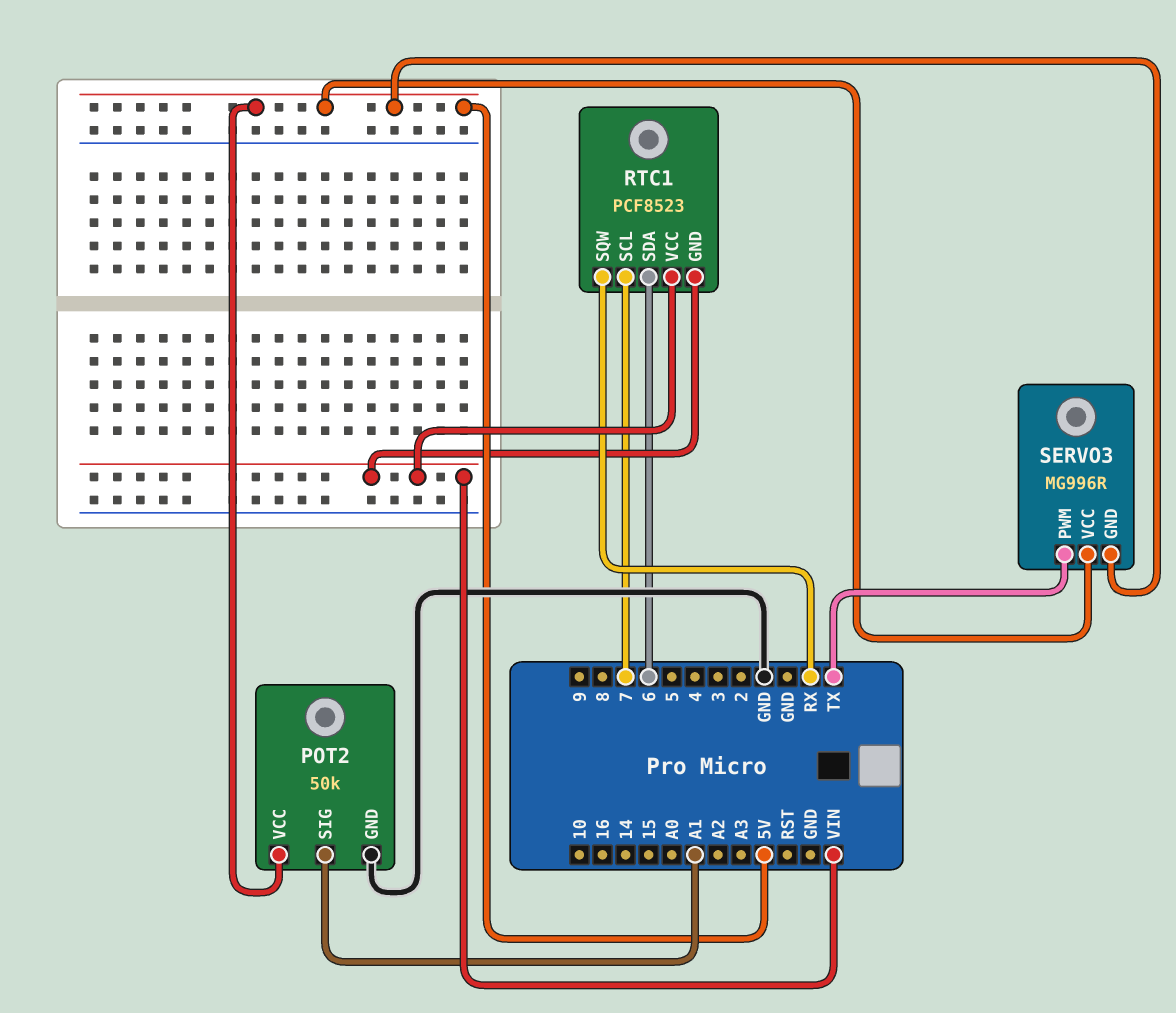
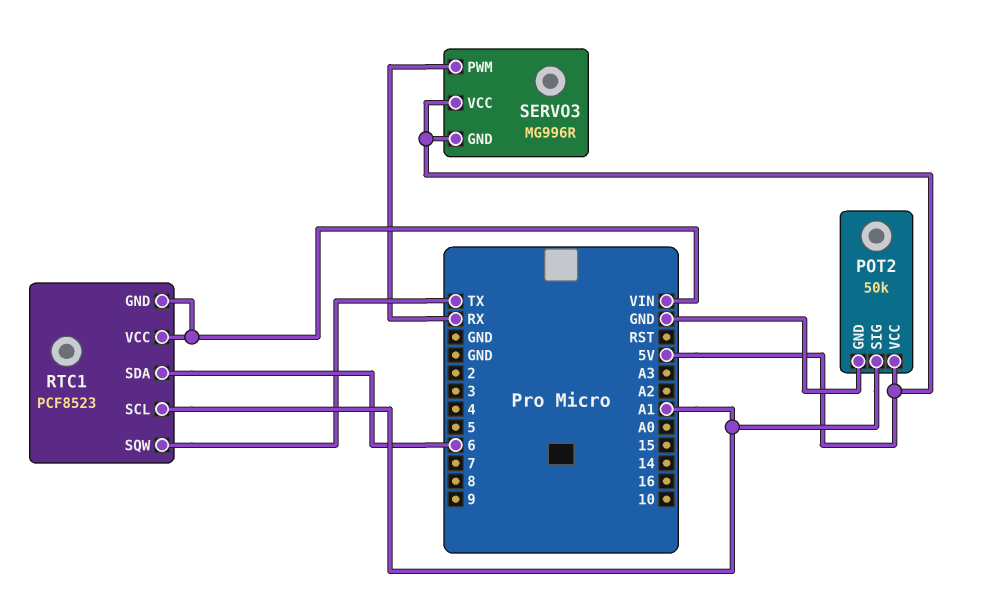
RTC1 pin SCL: 7 -> A1
RTC1 pin SQW: RX -> TX
SERVO3 pin PWM: TX -> RX

